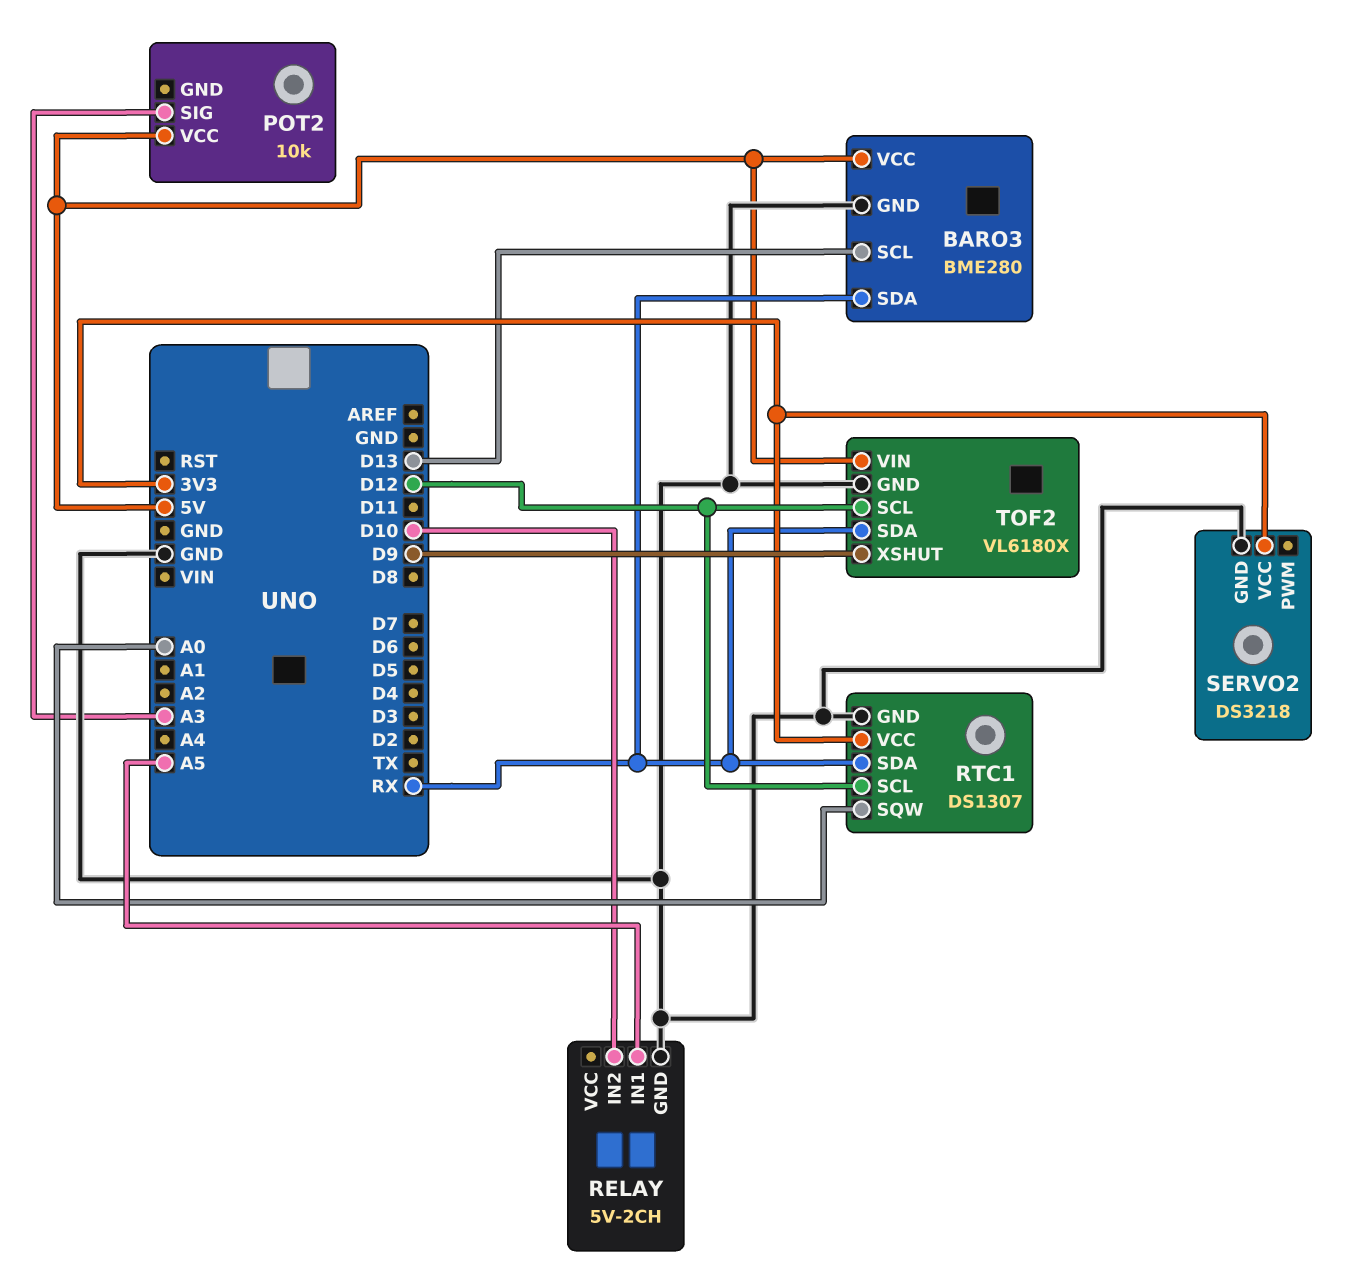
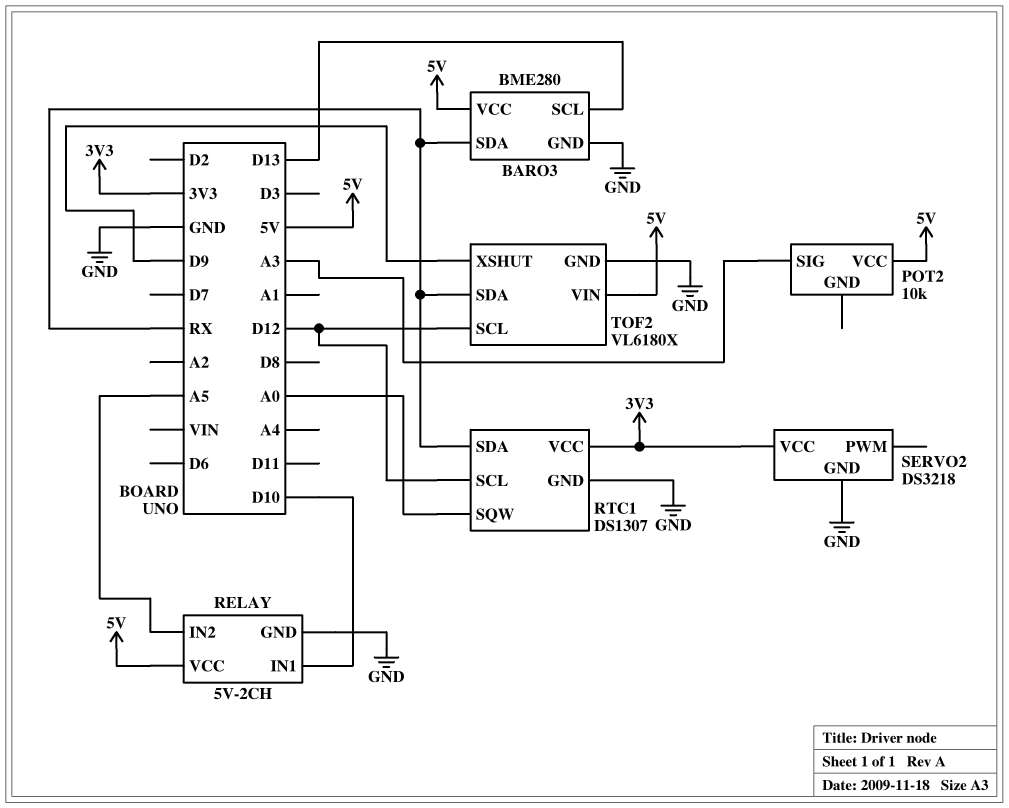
RELAY pin IN1: A5 -> D10
RELAY pin IN2: D10 -> A5
RELAY pin VCC: none -> 5V

